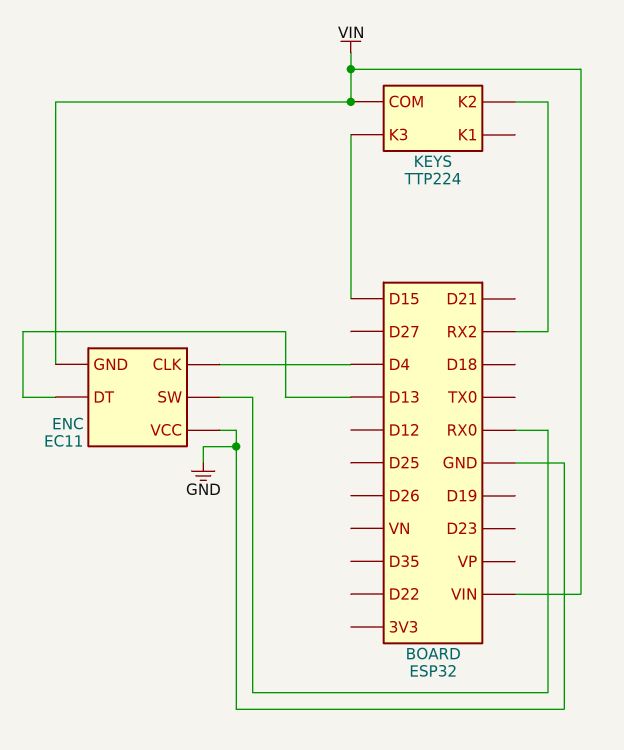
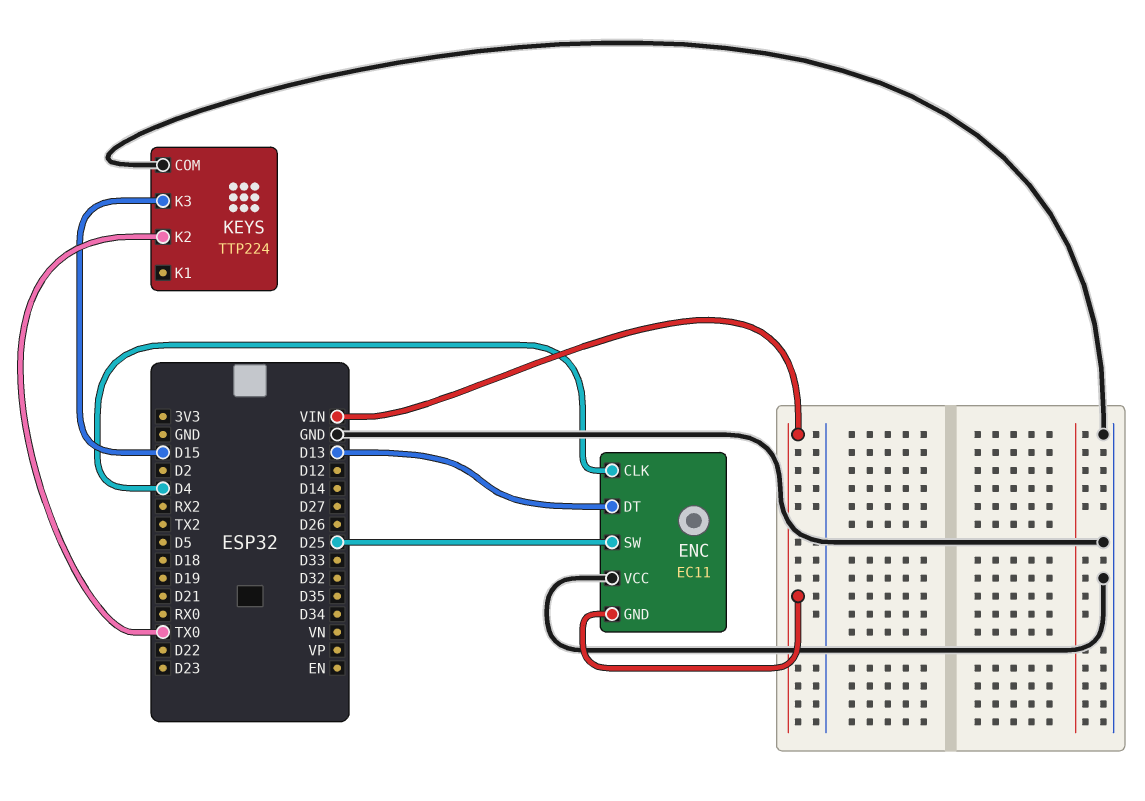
ENC pin SW: RX0 -> D25
KEYS pin COM: VIN -> GND
KEYS pin K2: RX2 -> TX0

